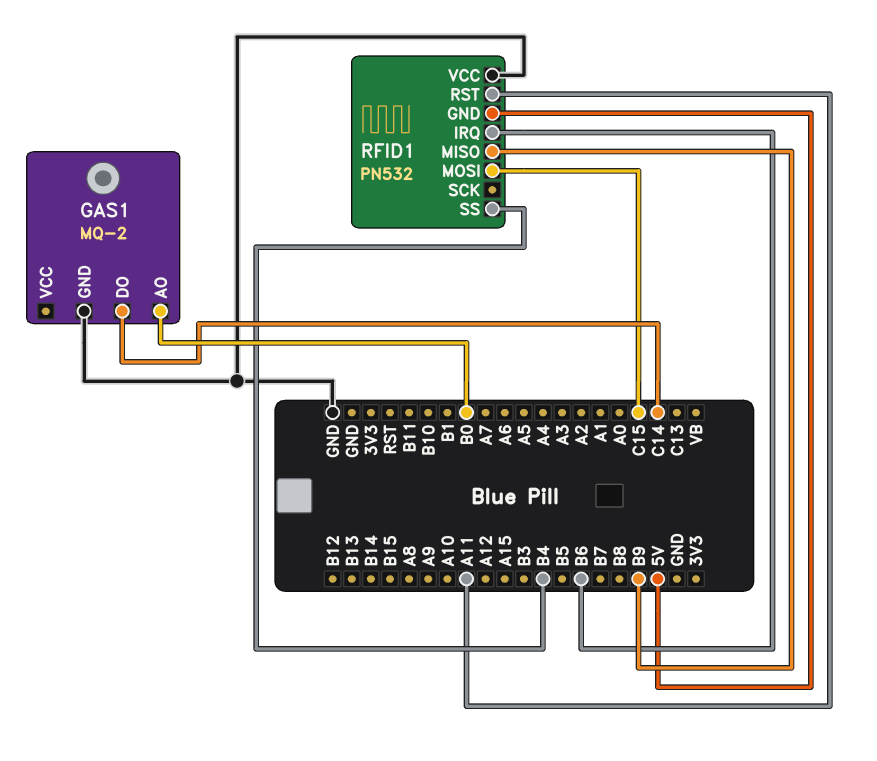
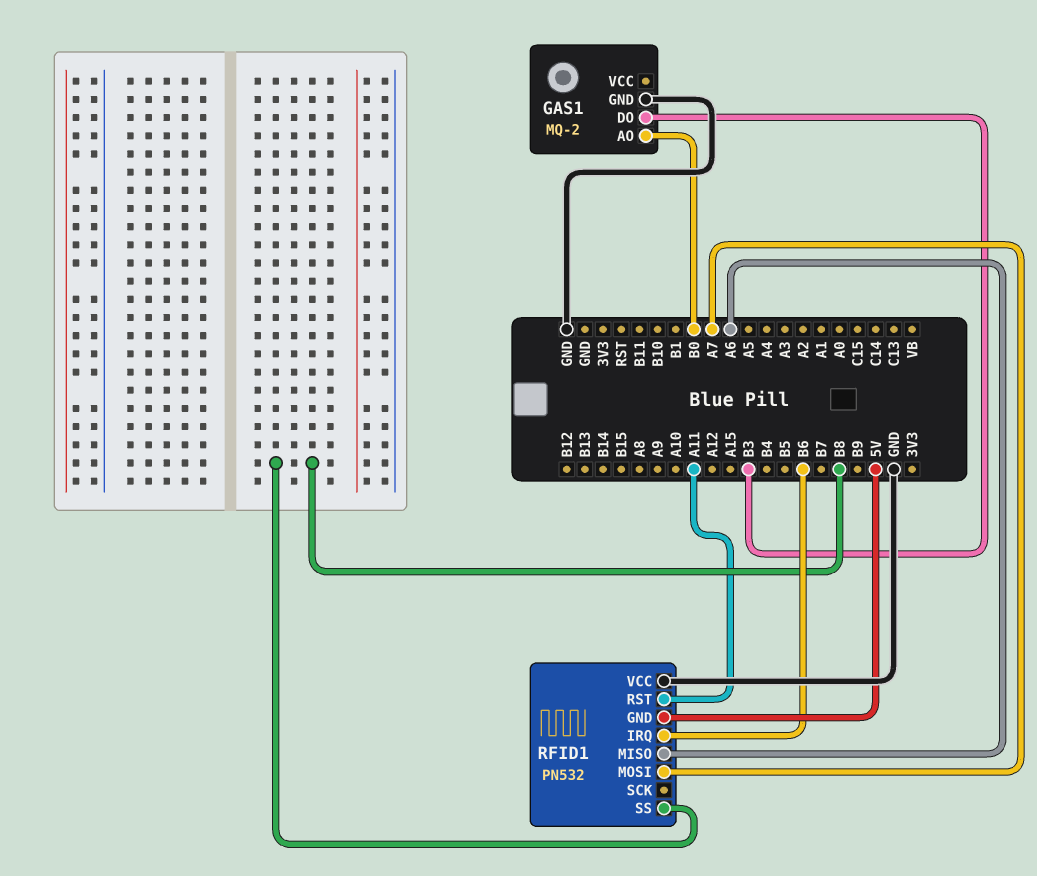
GAS1 pin DO: C14 -> B3
RFID1 pin MISO: B9 -> A6
RFID1 pin MOSI: C15 -> A7
RFID1 pin SS: B4 -> B8

